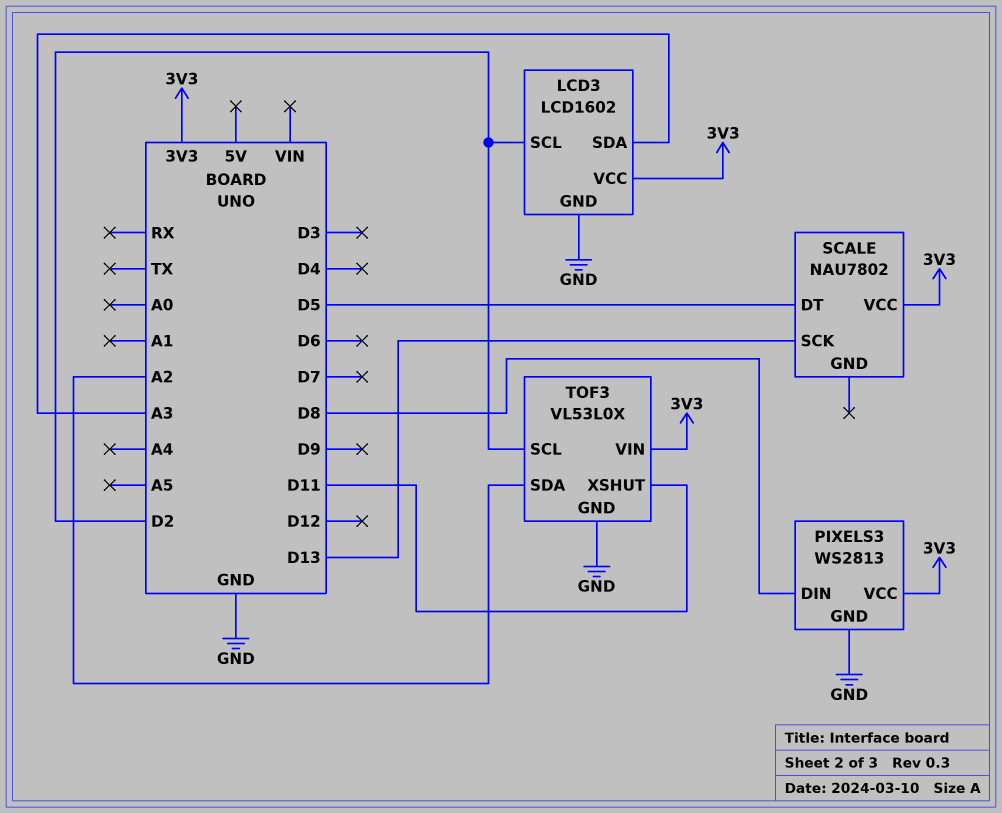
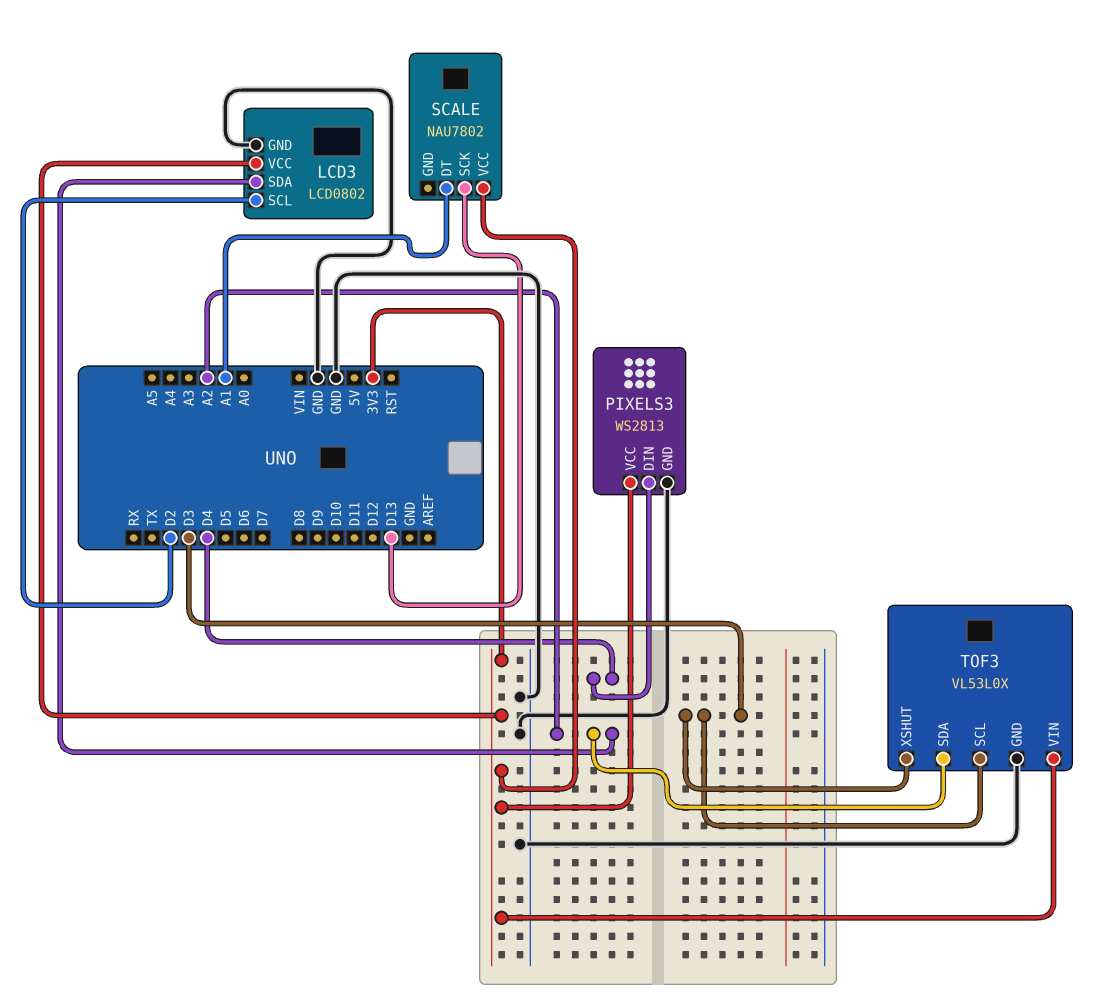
LCD3: LCD1602 -> LCD0802
LCD3 pin SDA: A3 -> A2
PIXELS3 pin DIN: D8 -> D4
SCALE pin DT: D5 -> A1
TOF3 pin SCL: D2 -> D3
TOF3 pin XSHUT: D11 -> D3

